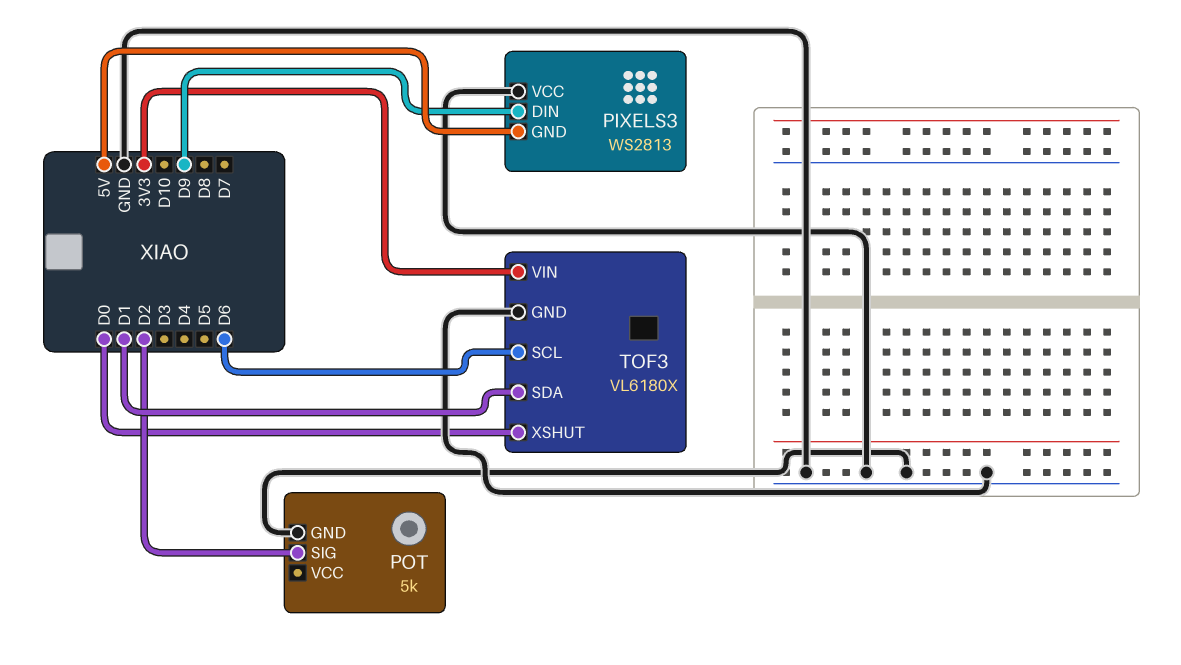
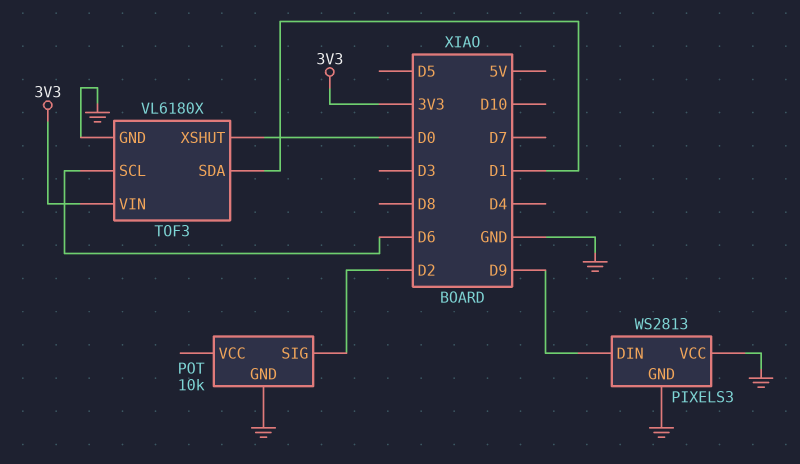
PIXELS3 pin GND: 5V -> GND
POT: 5k -> 10k

